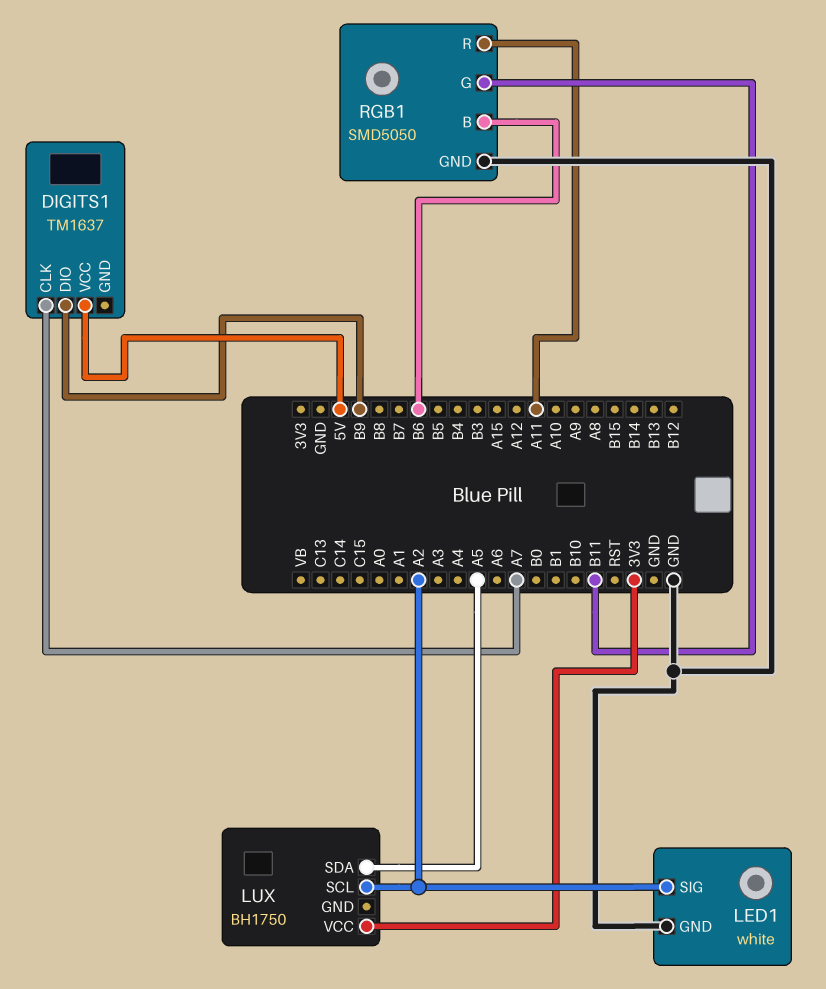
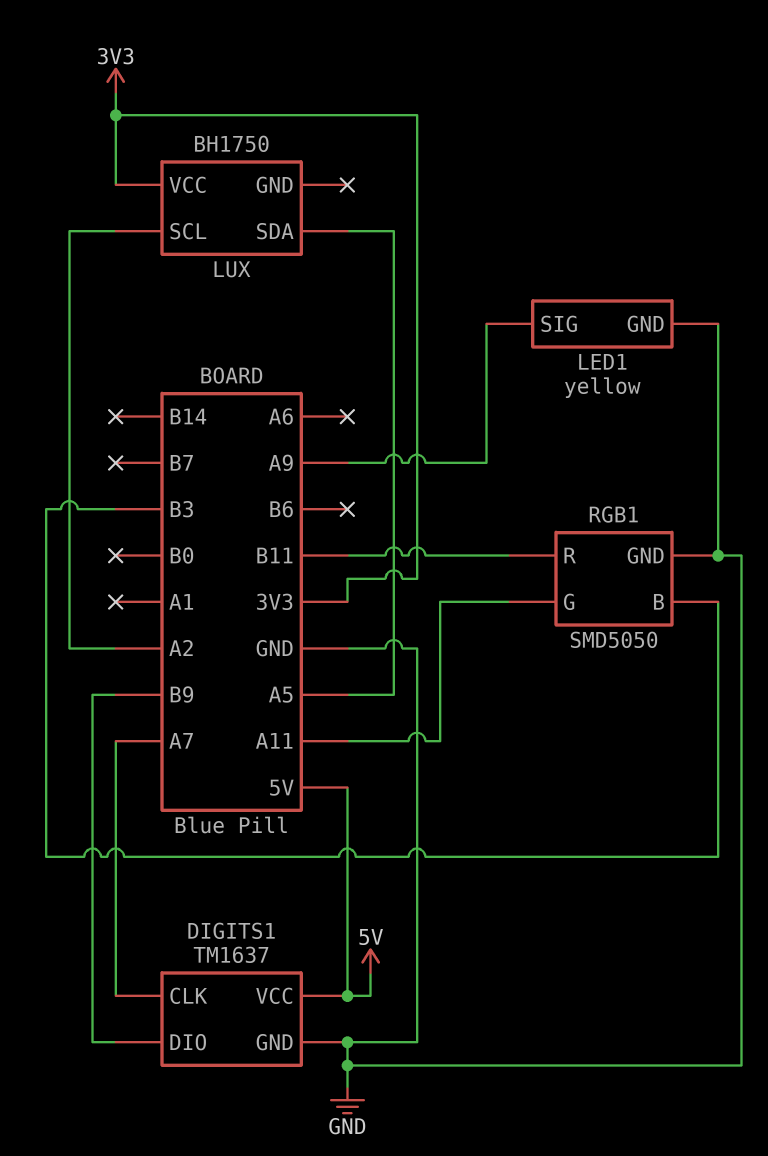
DIGITS1 pin GND: none -> GND
LED1: white -> yellow
LED1 pin SIG: A2 -> A9
RGB1 pin B: B6 -> B3
RGB1 pin G: B11 -> A11
RGB1 pin R: A11 -> B11

